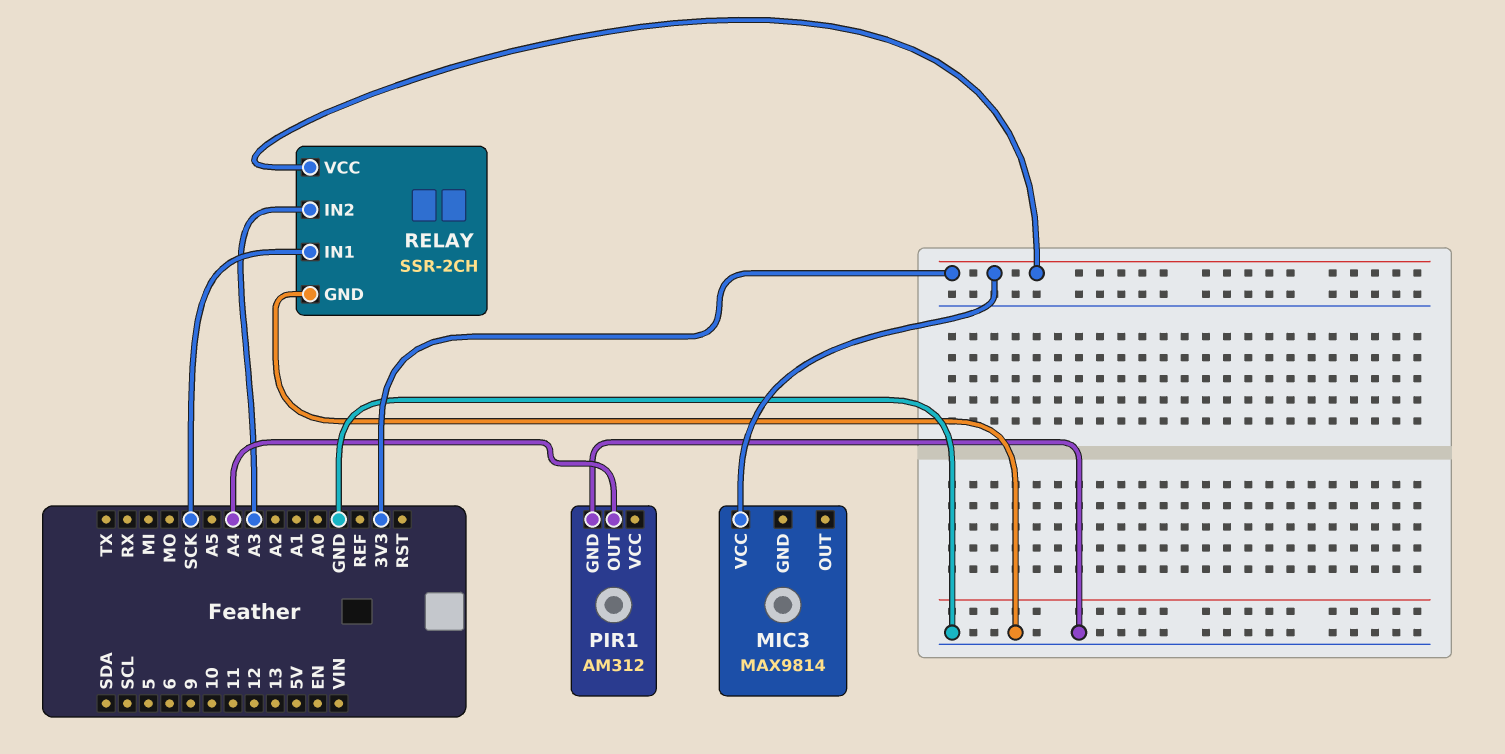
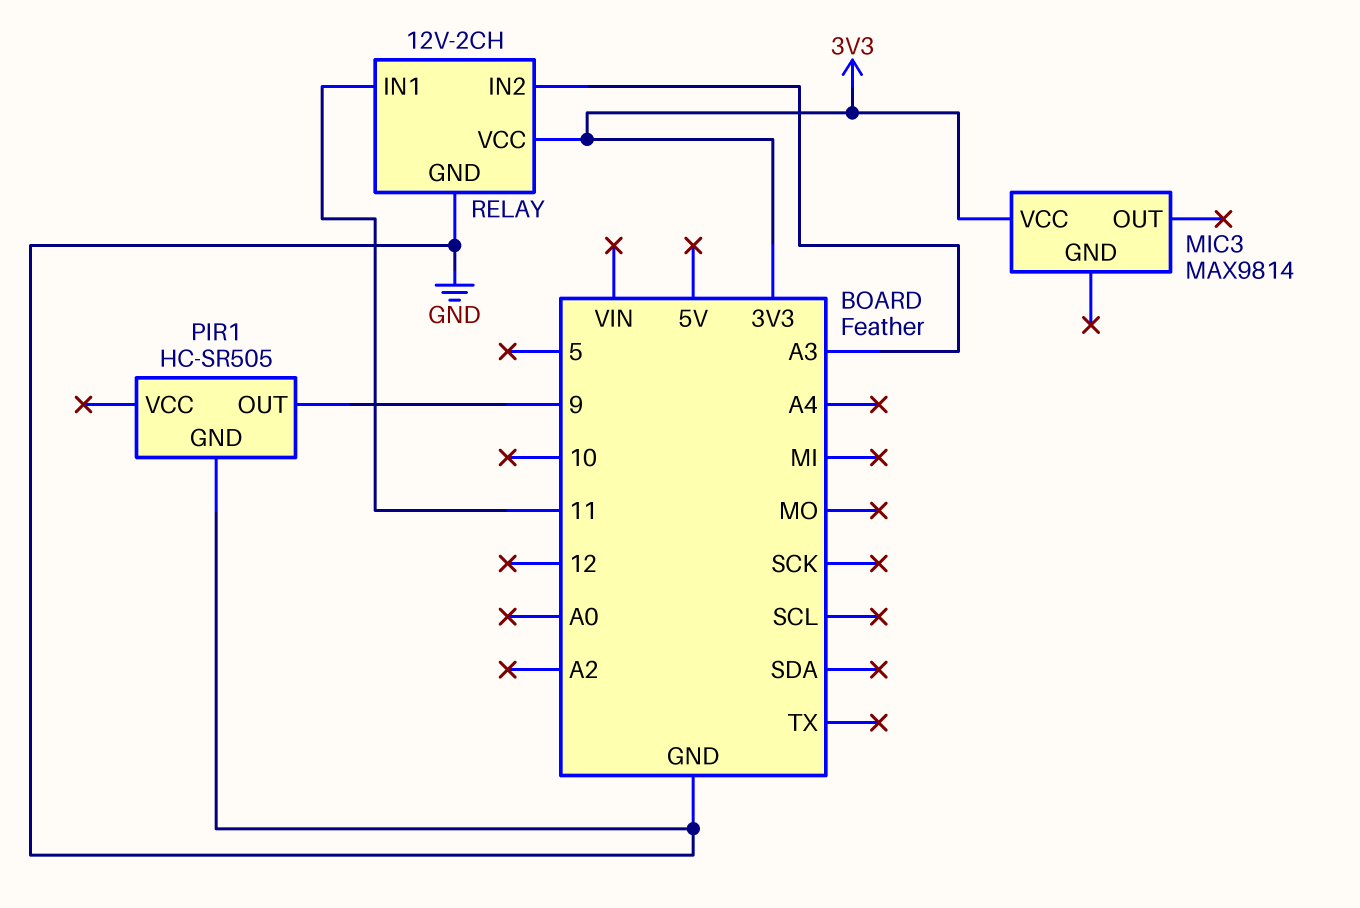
PIR1: AM312 -> HC-SR505
PIR1 pin OUT: A4 -> 9
RELAY: SSR-2CH -> 12V-2CH
RELAY pin IN1: SCK -> 11

